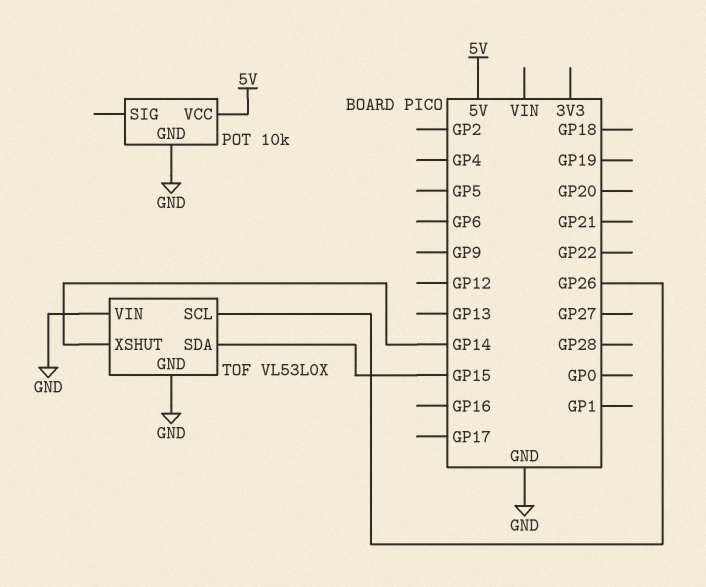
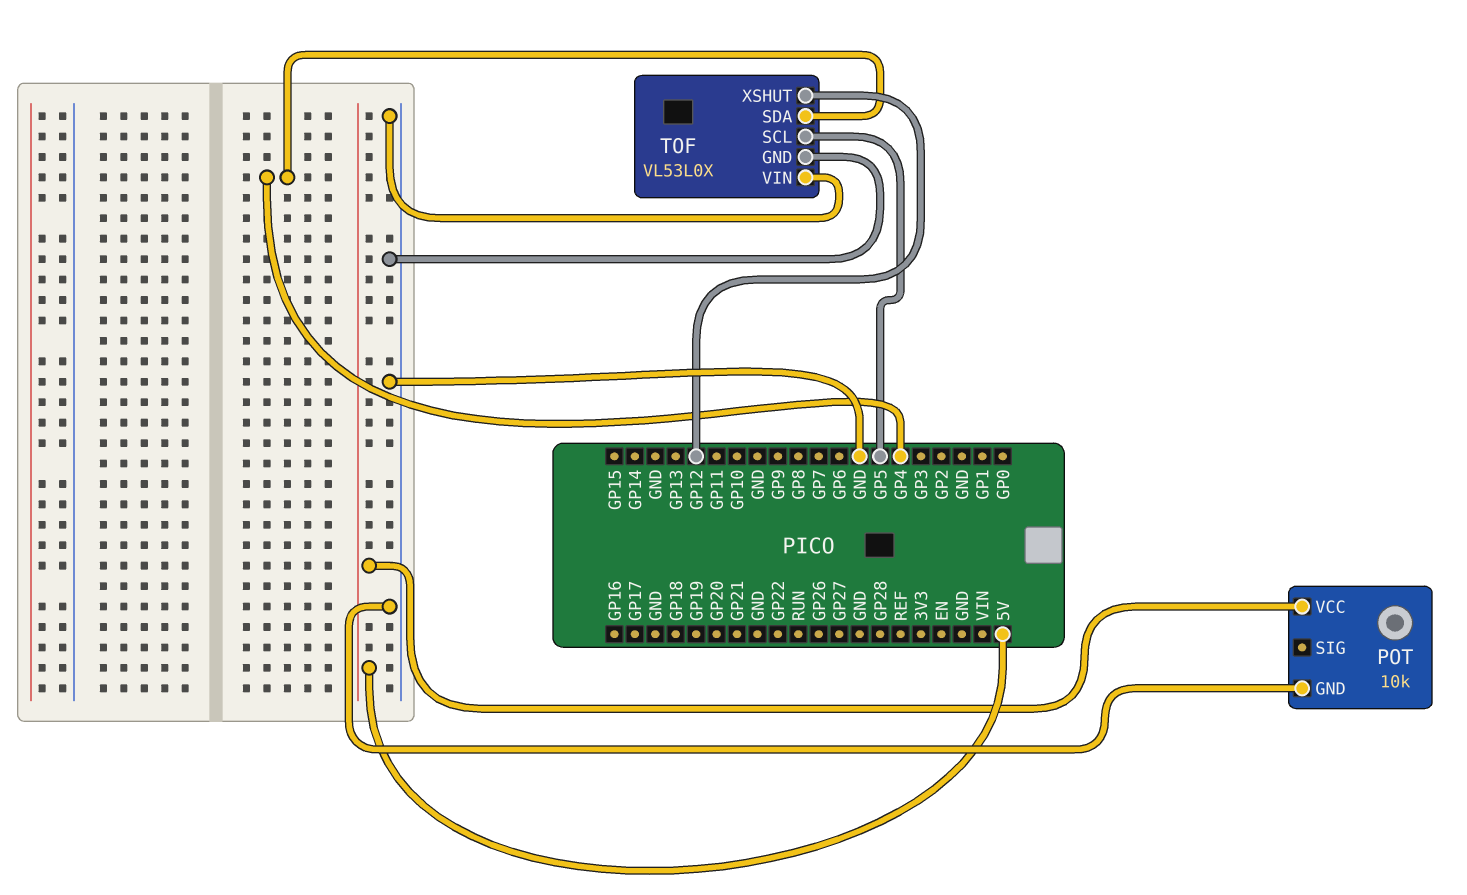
TOF pin SCL: GP26 -> GP5
TOF pin SDA: GP15 -> GP4
TOF pin XSHUT: GP14 -> GP12

